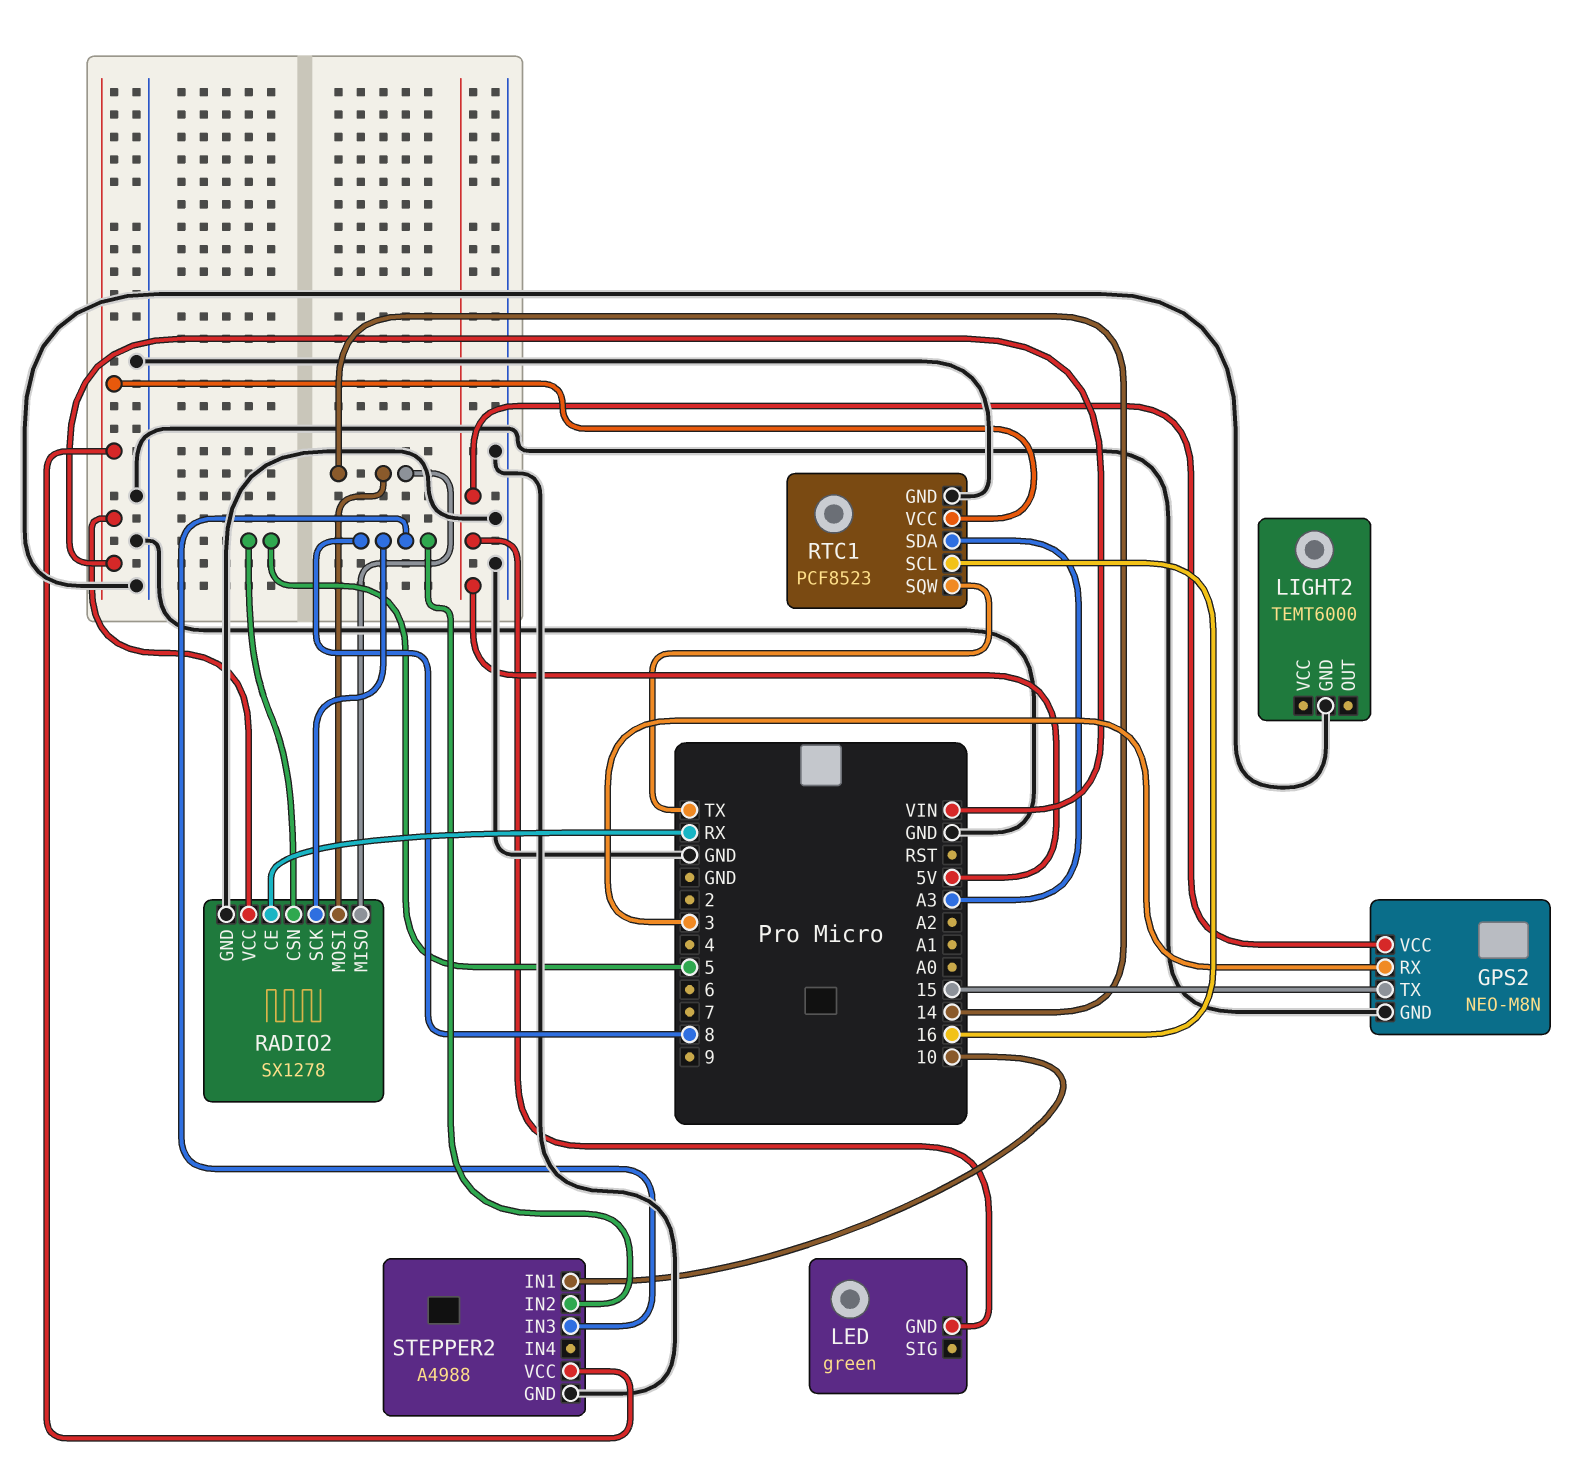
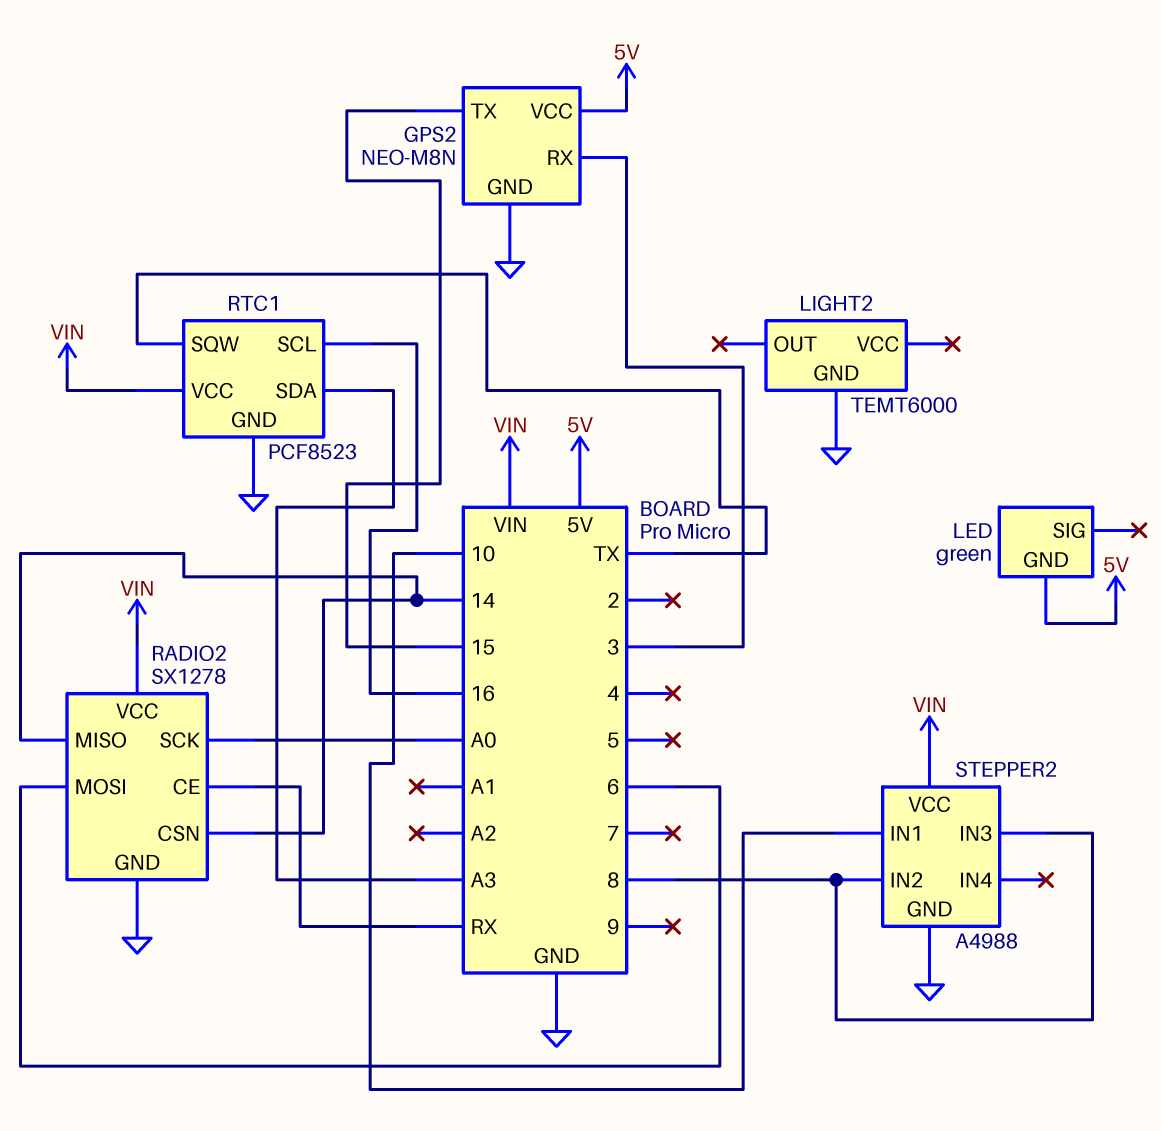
RADIO2 pin CSN: 5 -> 14
RADIO2 pin MOSI: 14 -> 6
RADIO2 pin SCK: 8 -> A0

